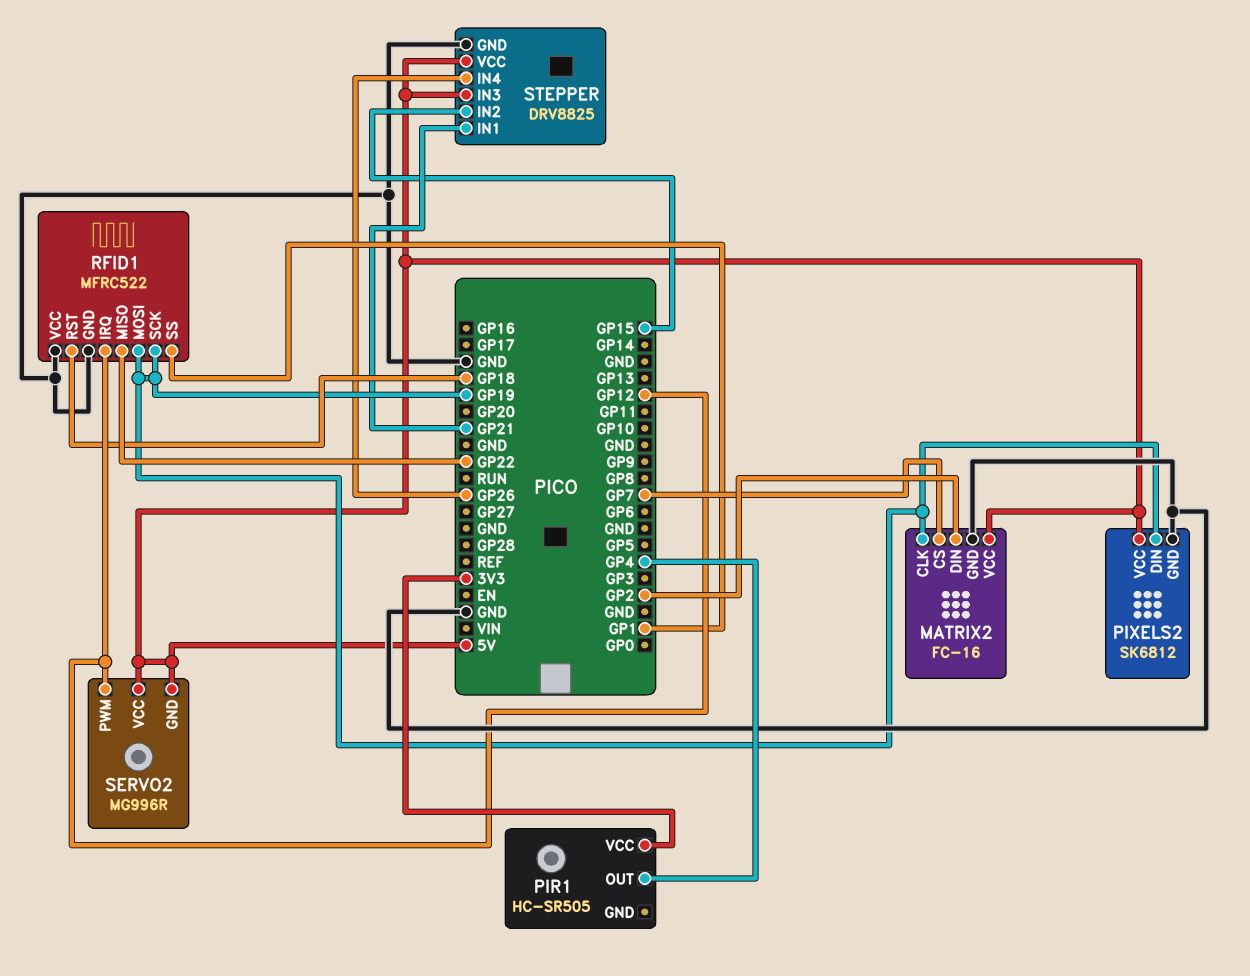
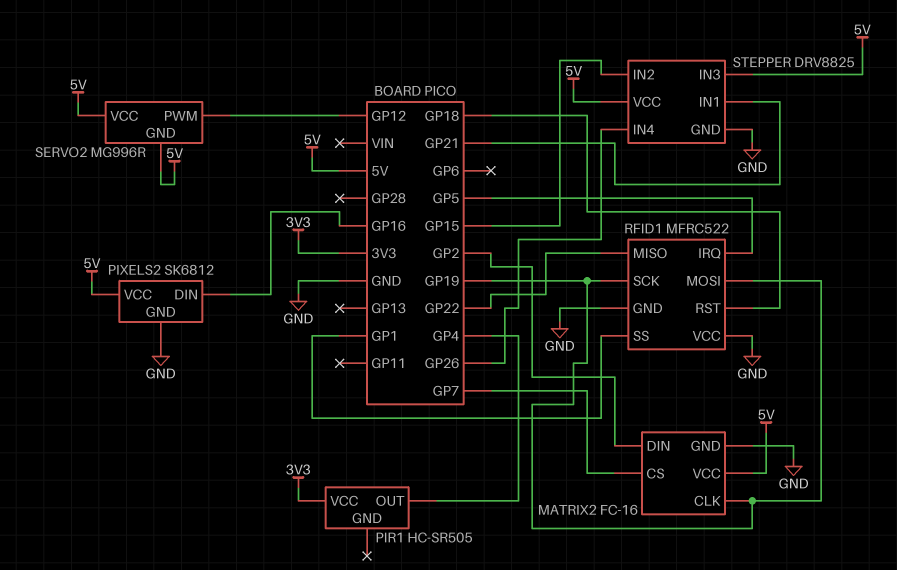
PIXELS2 pin DIN: GP19 -> GP16
RFID1 pin IRQ: GP12 -> GP5

